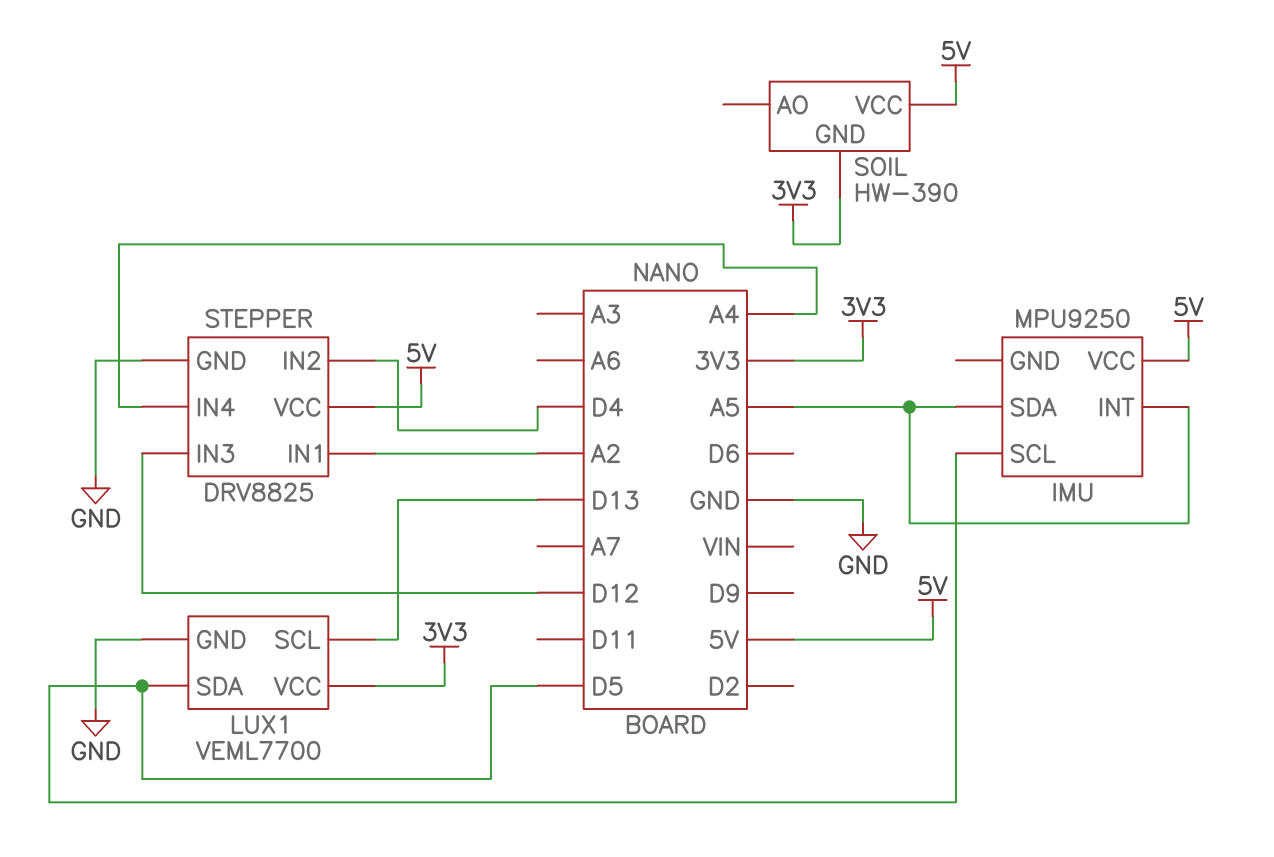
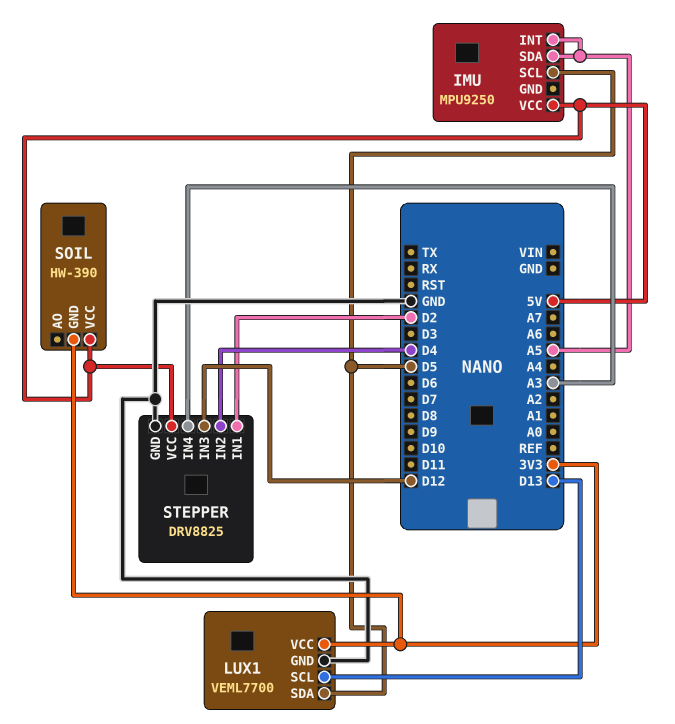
STEPPER pin IN1: A2 -> D2
STEPPER pin IN4: A4 -> A3

